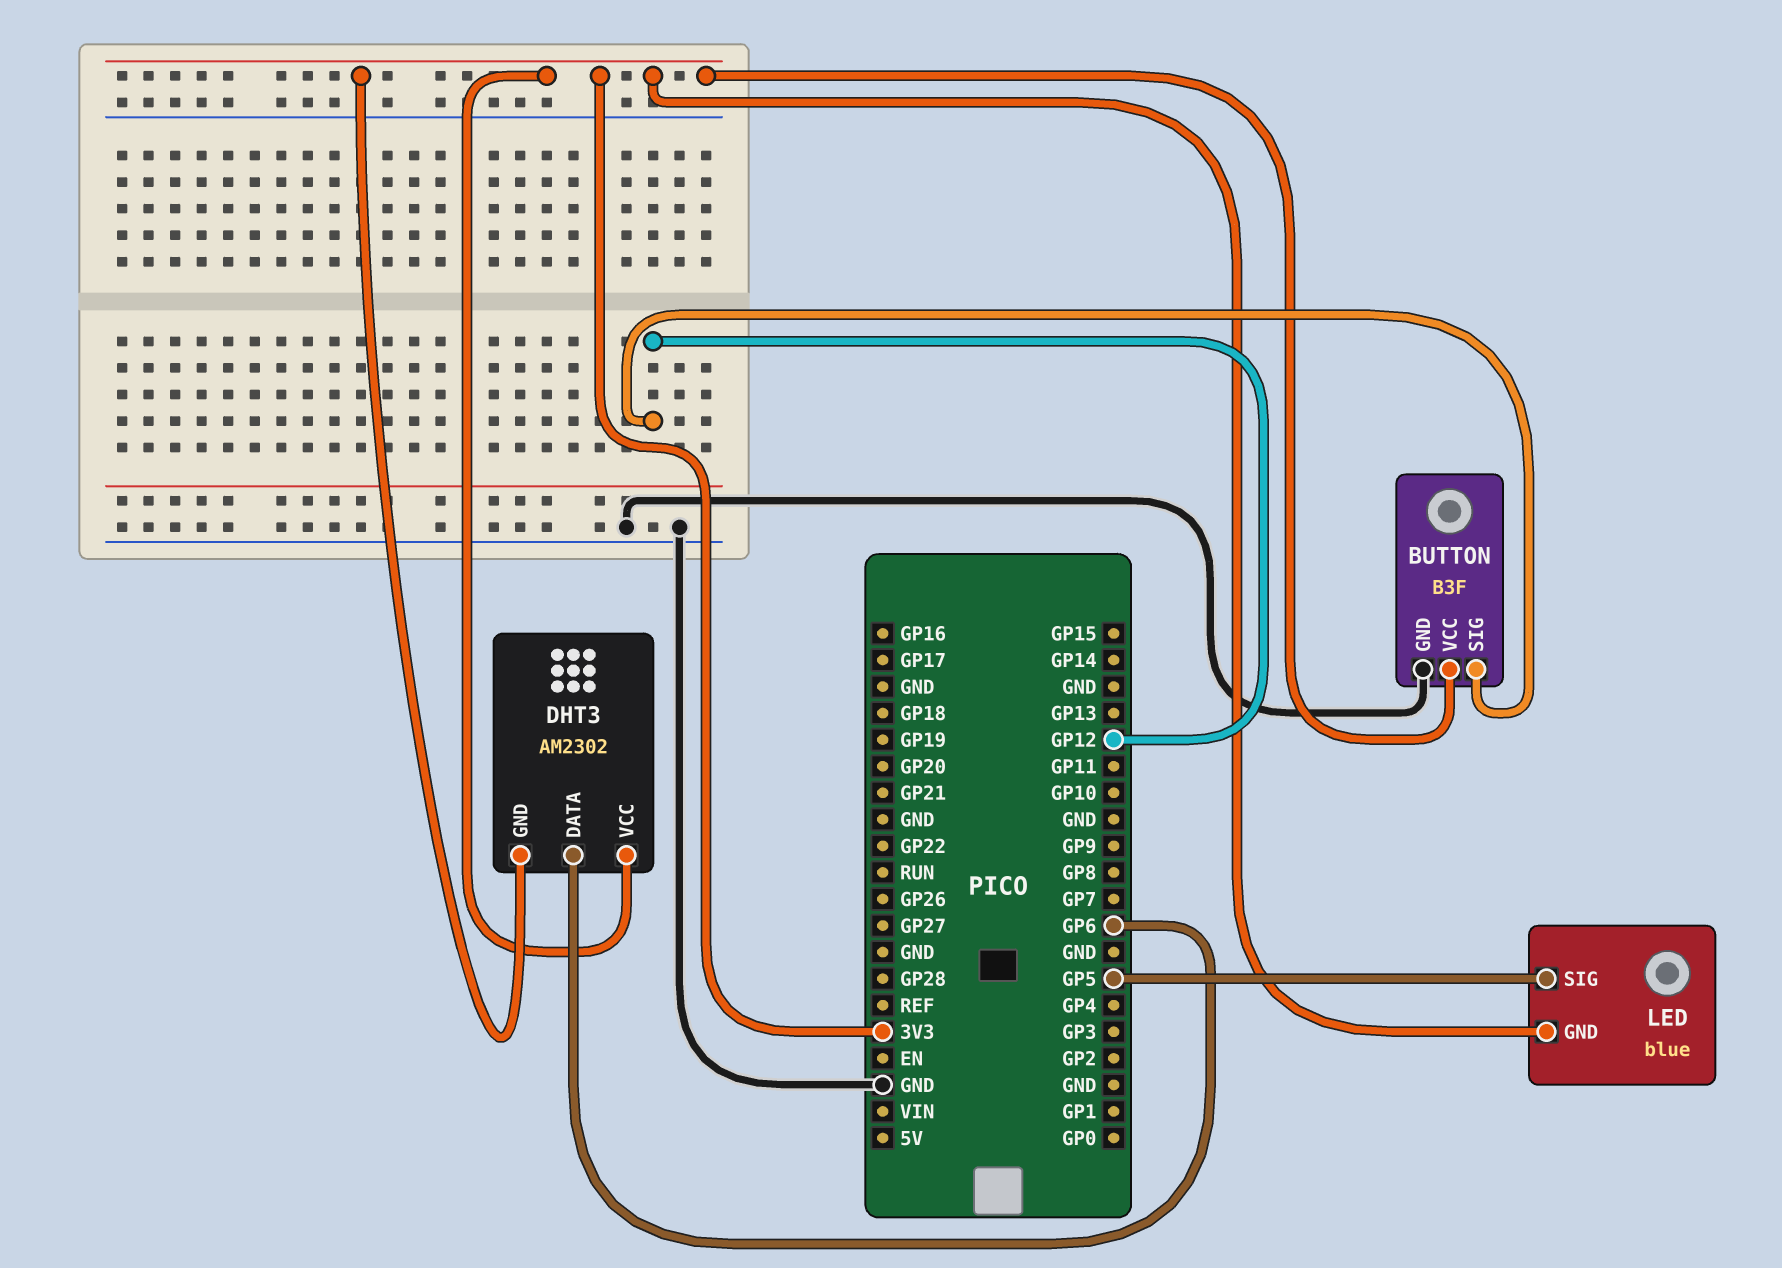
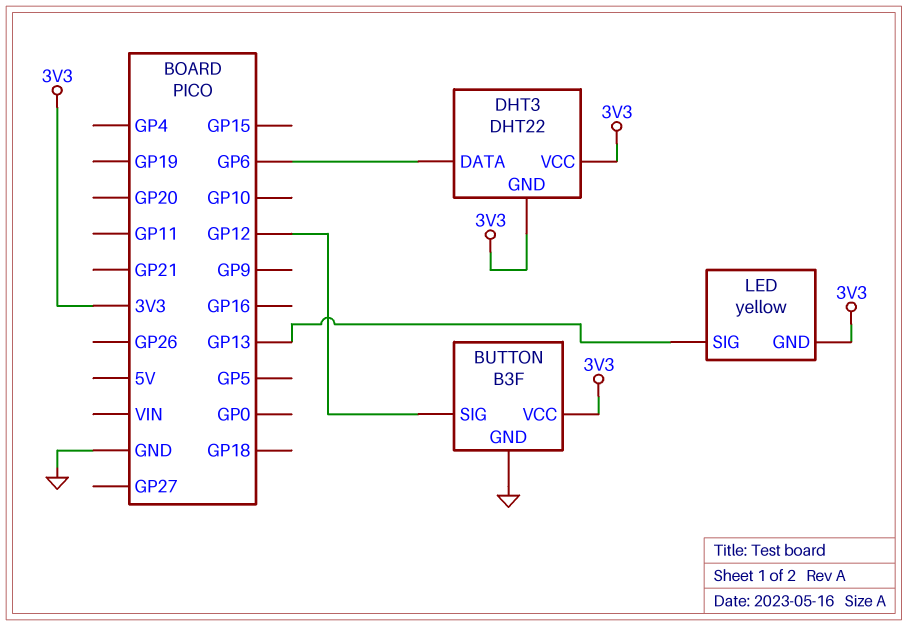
DHT3: AM2302 -> DHT22
LED: blue -> yellow
LED pin SIG: GP5 -> GP13

